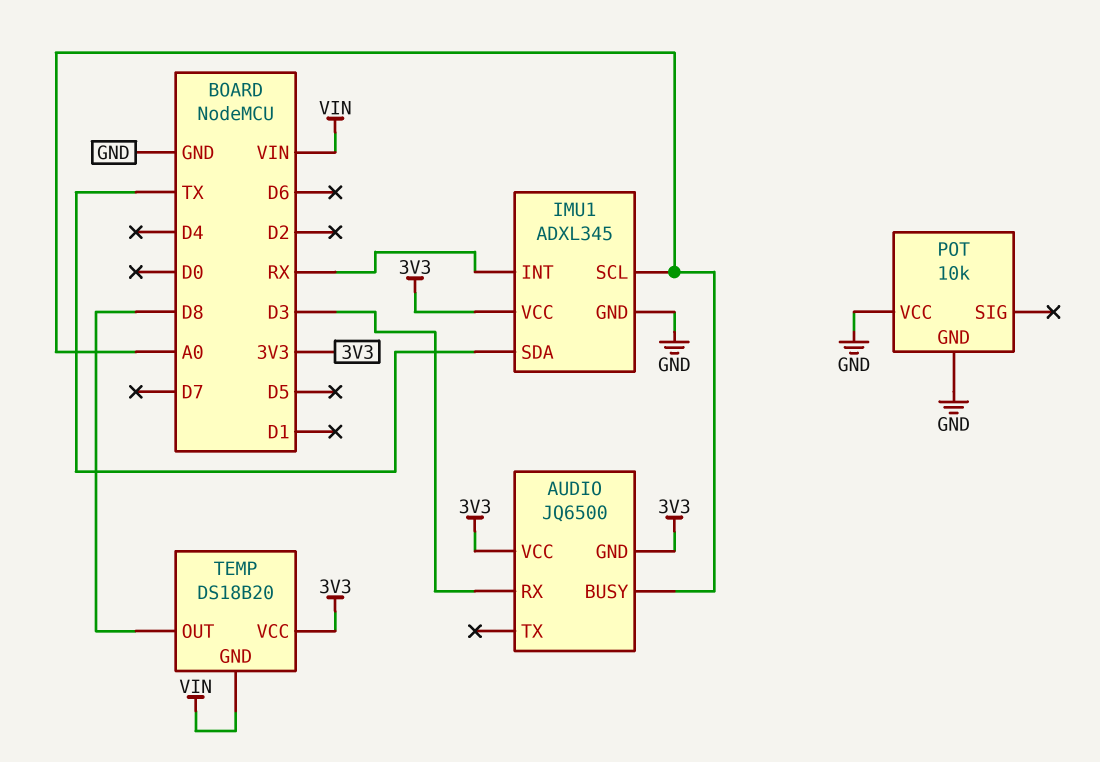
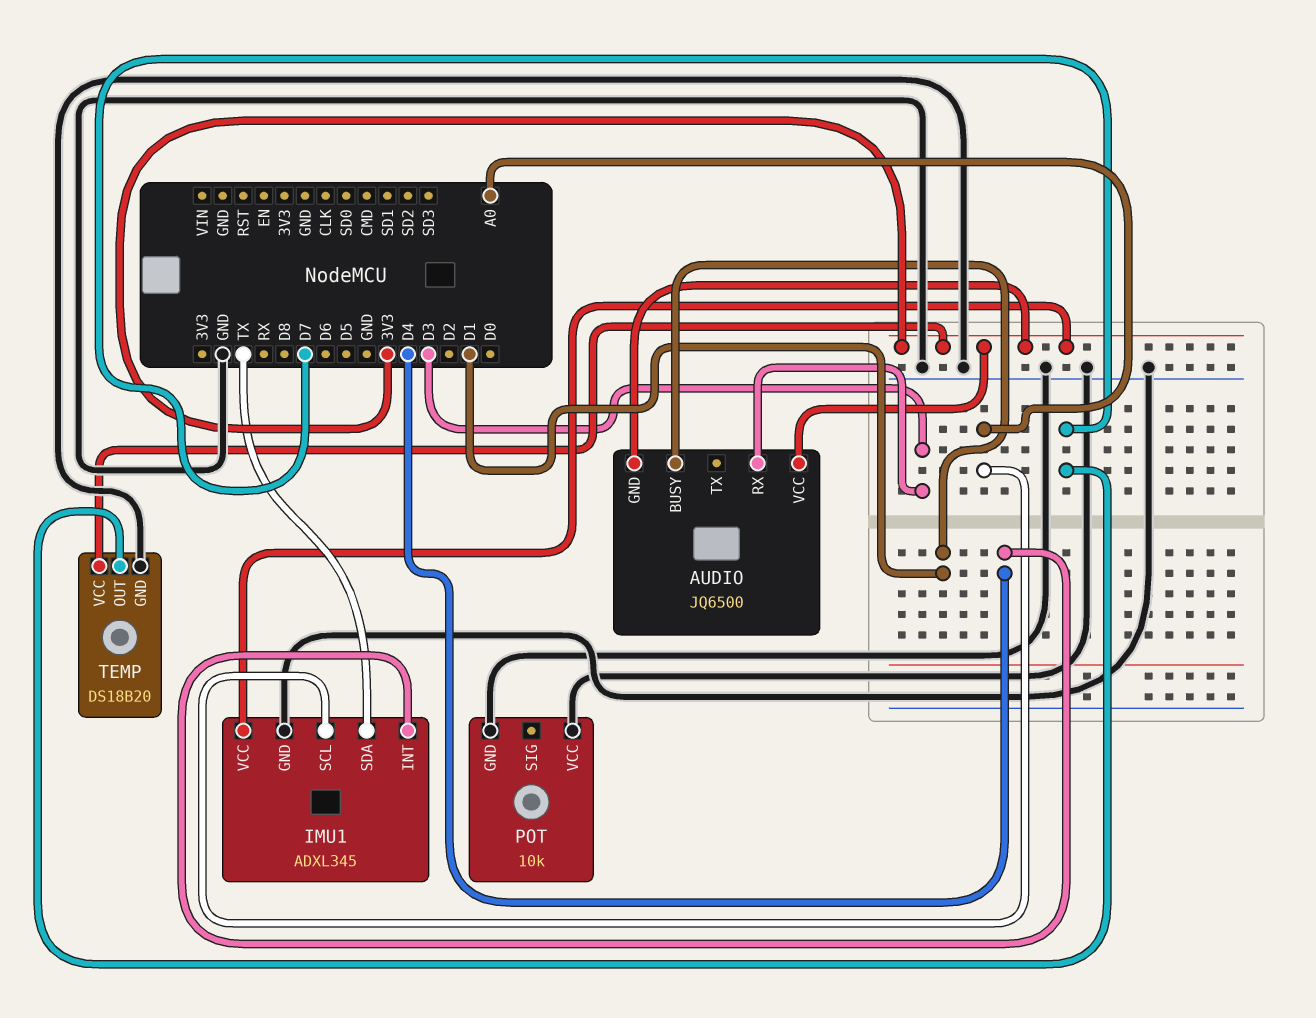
AUDIO pin BUSY: A0 -> D1
IMU1 pin INT: RX -> D4
TEMP pin GND: VIN -> GND
TEMP pin OUT: D8 -> D7

